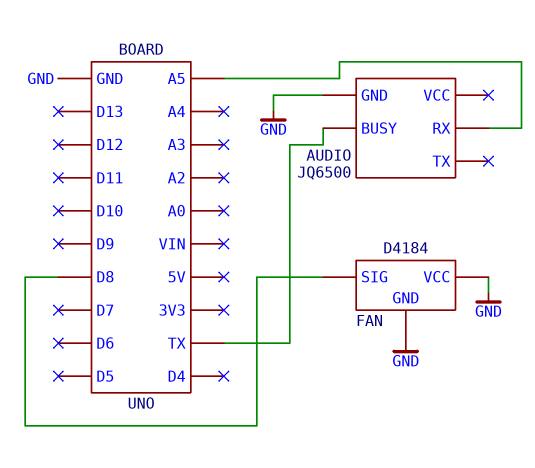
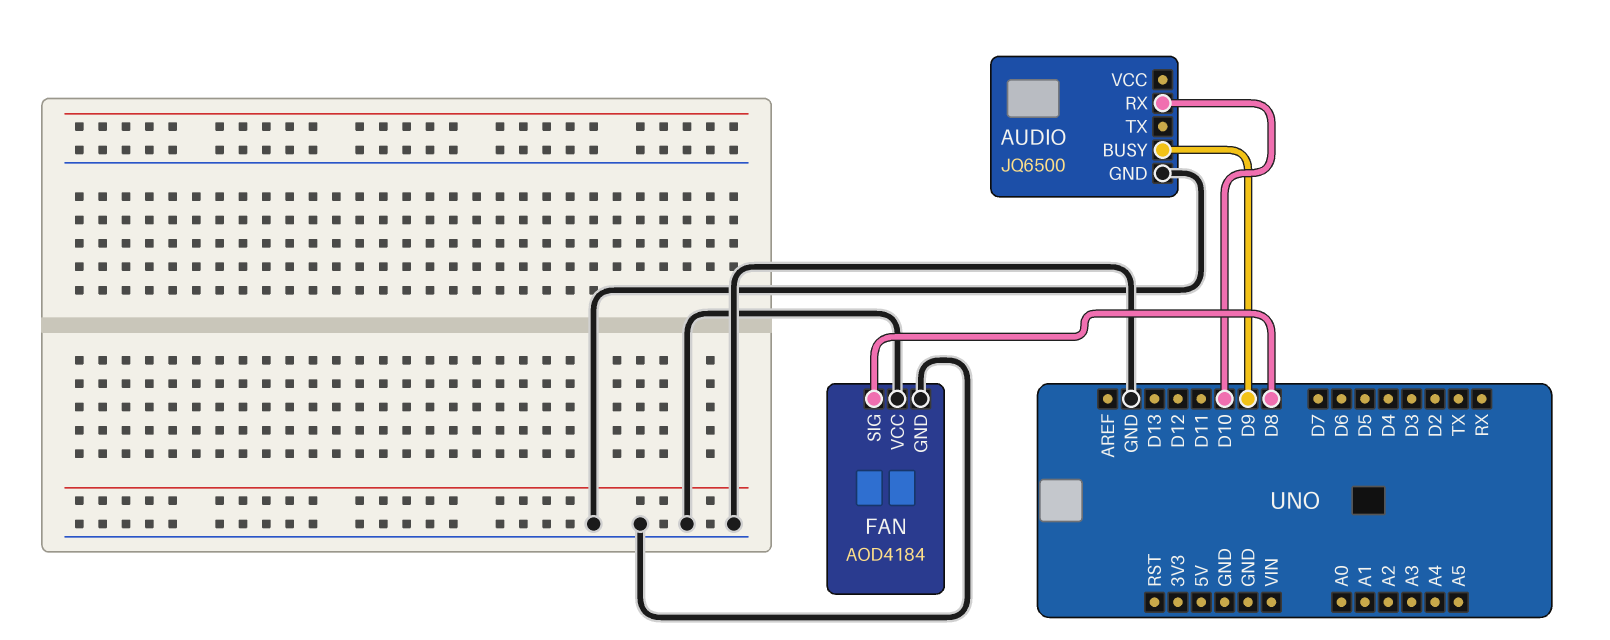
AUDIO pin BUSY: TX -> D9
AUDIO pin RX: A5 -> D10
FAN: D4184 -> AOD4184

